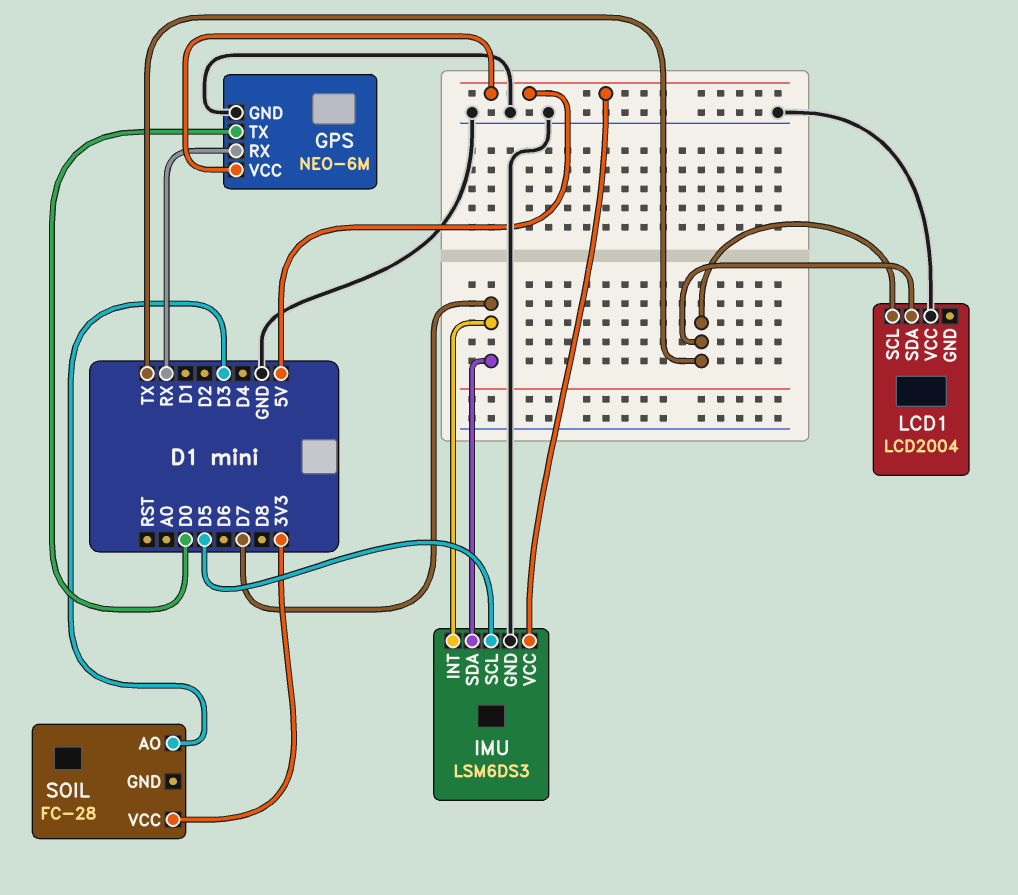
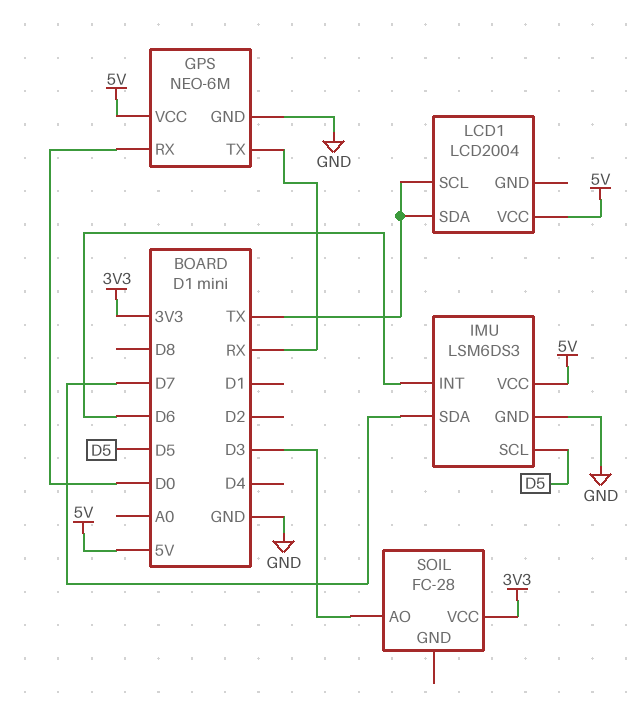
GPS pin RX: RX -> D0
GPS pin TX: D0 -> RX
IMU pin INT: D7 -> D6
LCD1 pin VCC: GND -> 5V

